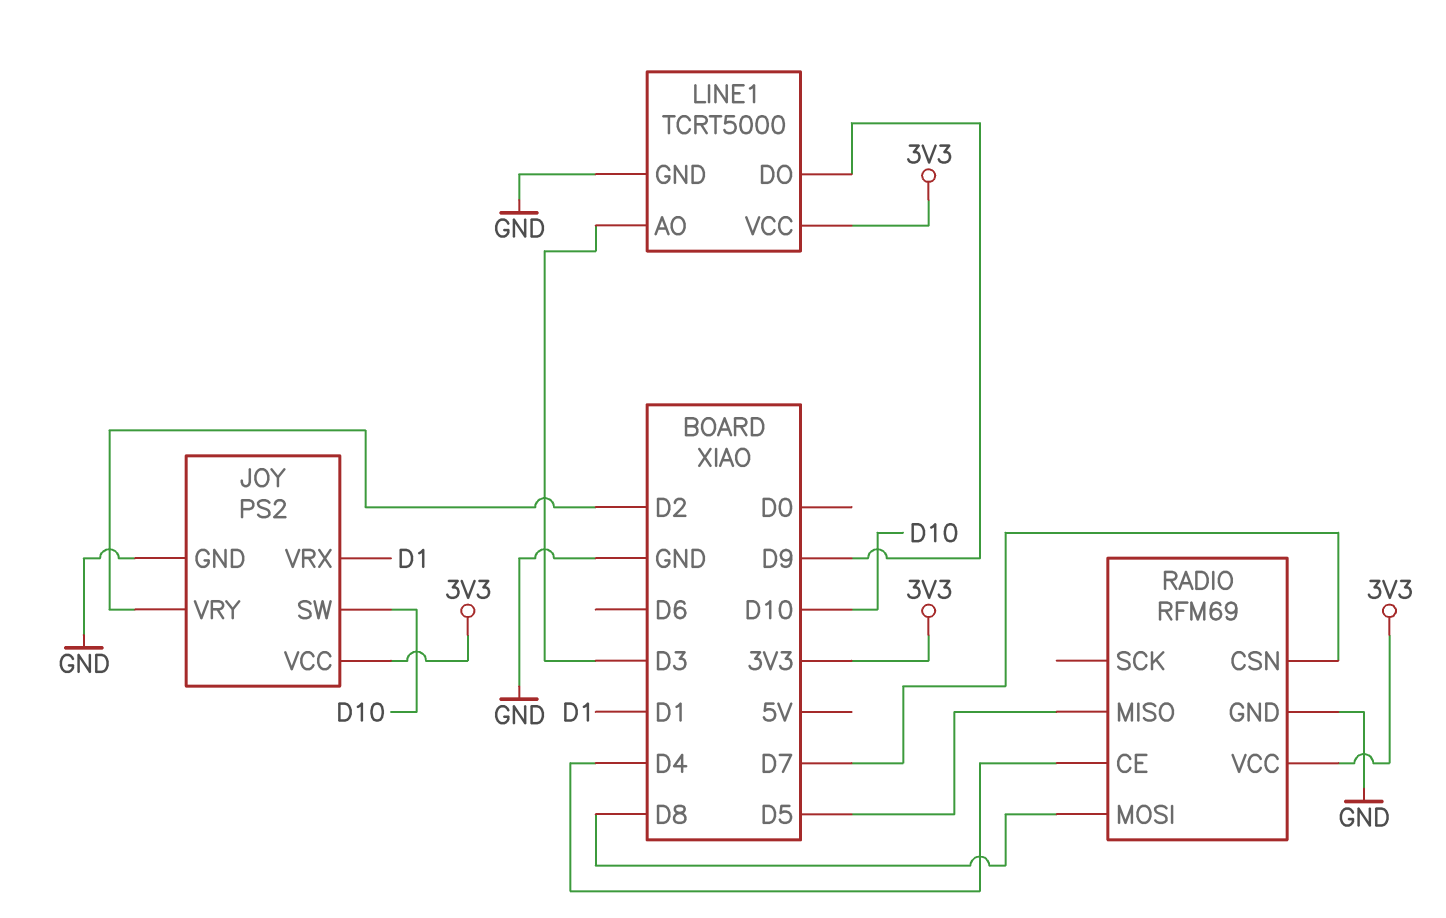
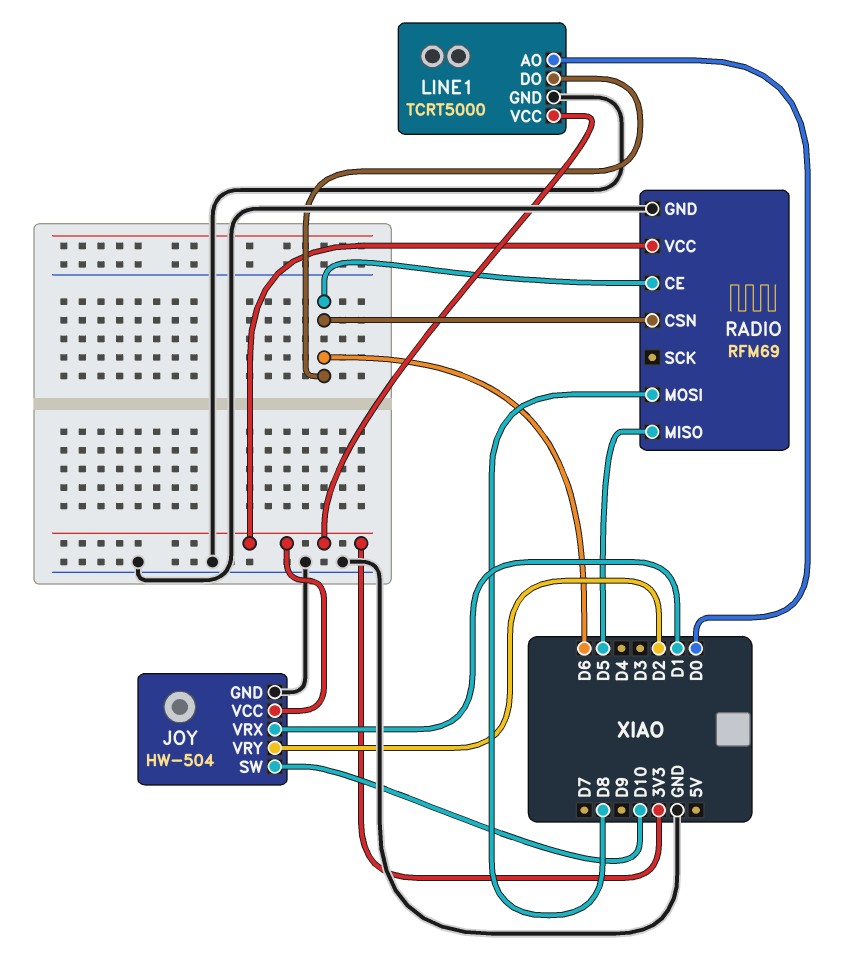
JOY: PS2 -> HW-504
LINE1 pin AO: D3 -> D0
LINE1 pin DO: D9 -> D6
RADIO pin CE: D4 -> D6
RADIO pin CSN: D7 -> D6

